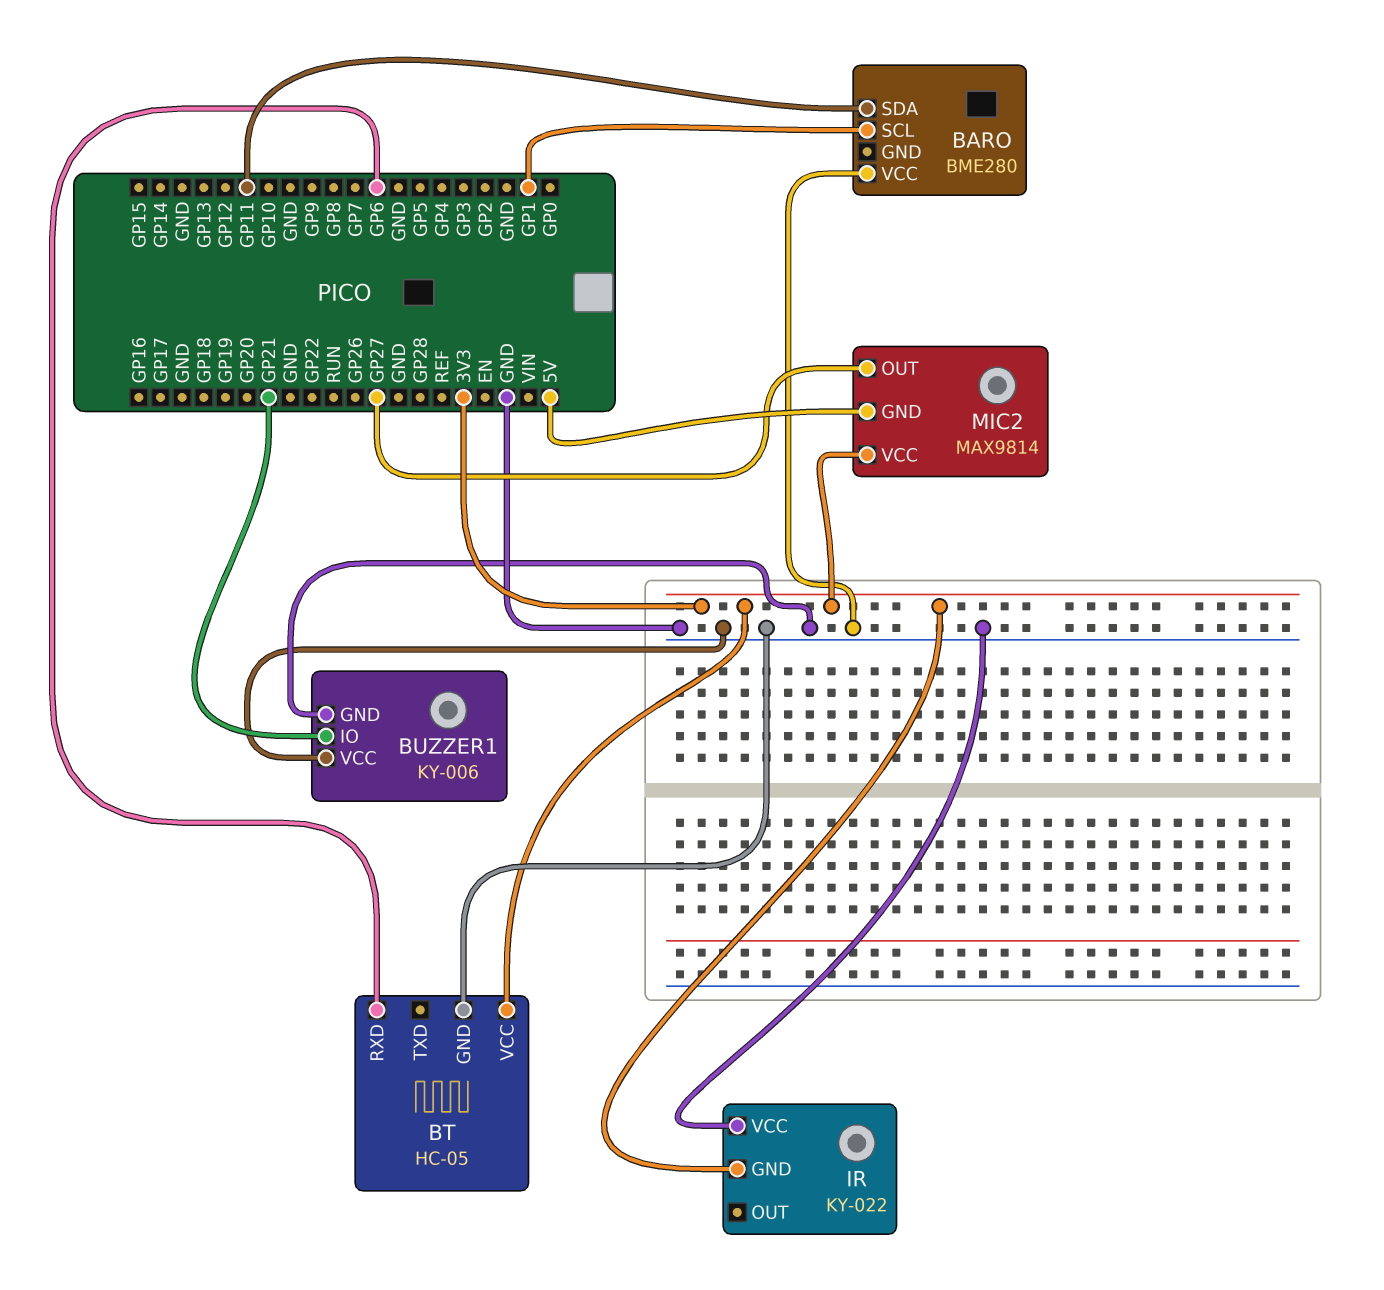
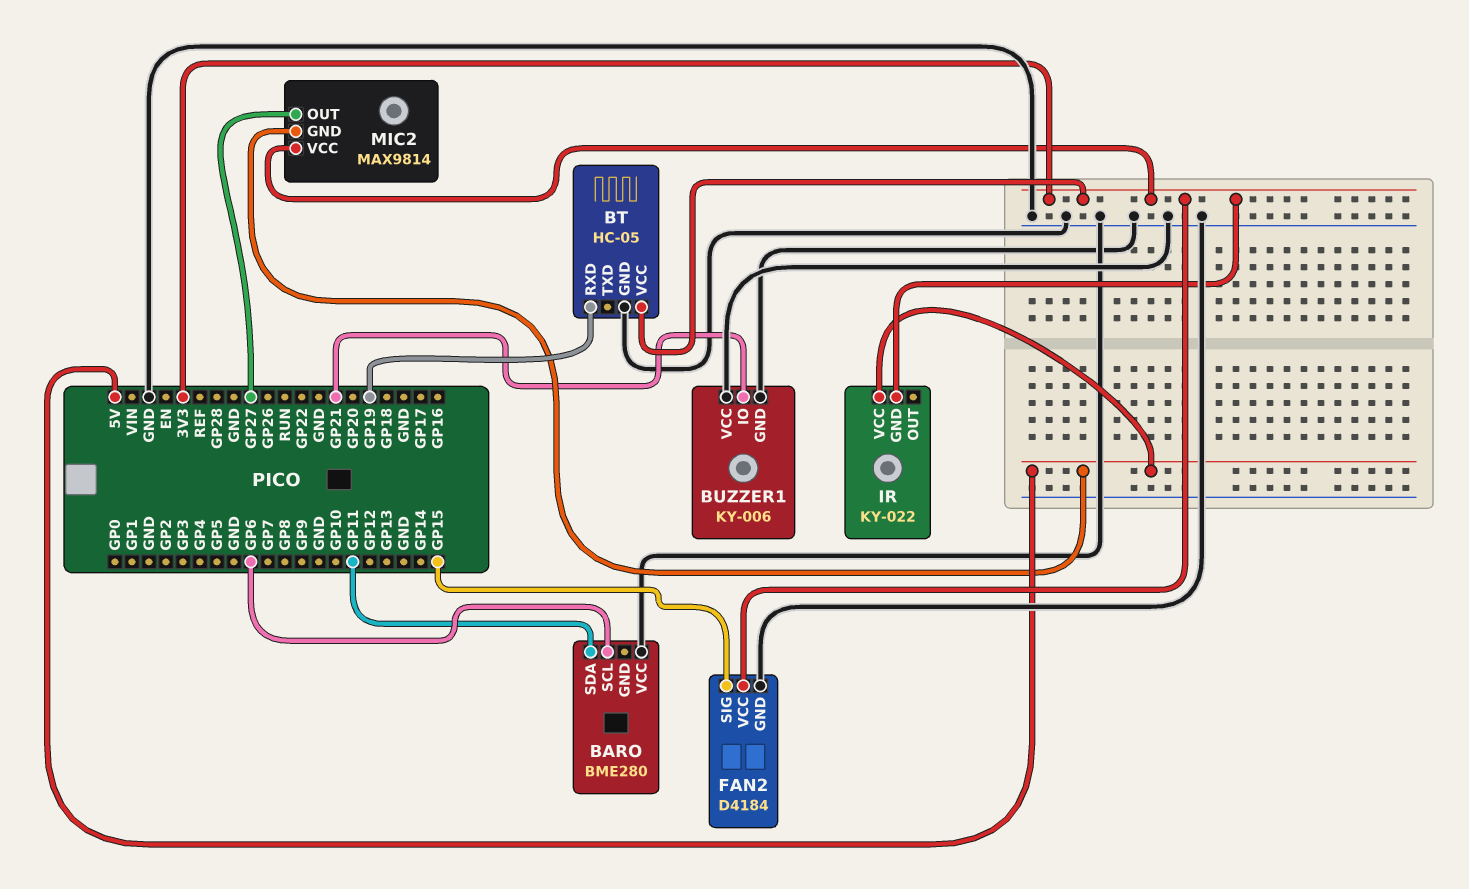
BARO pin SCL: GP1 -> GP6
BT pin RXD: GP6 -> GP19
FAN2: none -> D4184
FAN2 pin GND: none -> GND
FAN2 pin SIG: none -> GP15
FAN2 pin VCC: none -> 3V3
IR pin VCC: GND -> 5V

